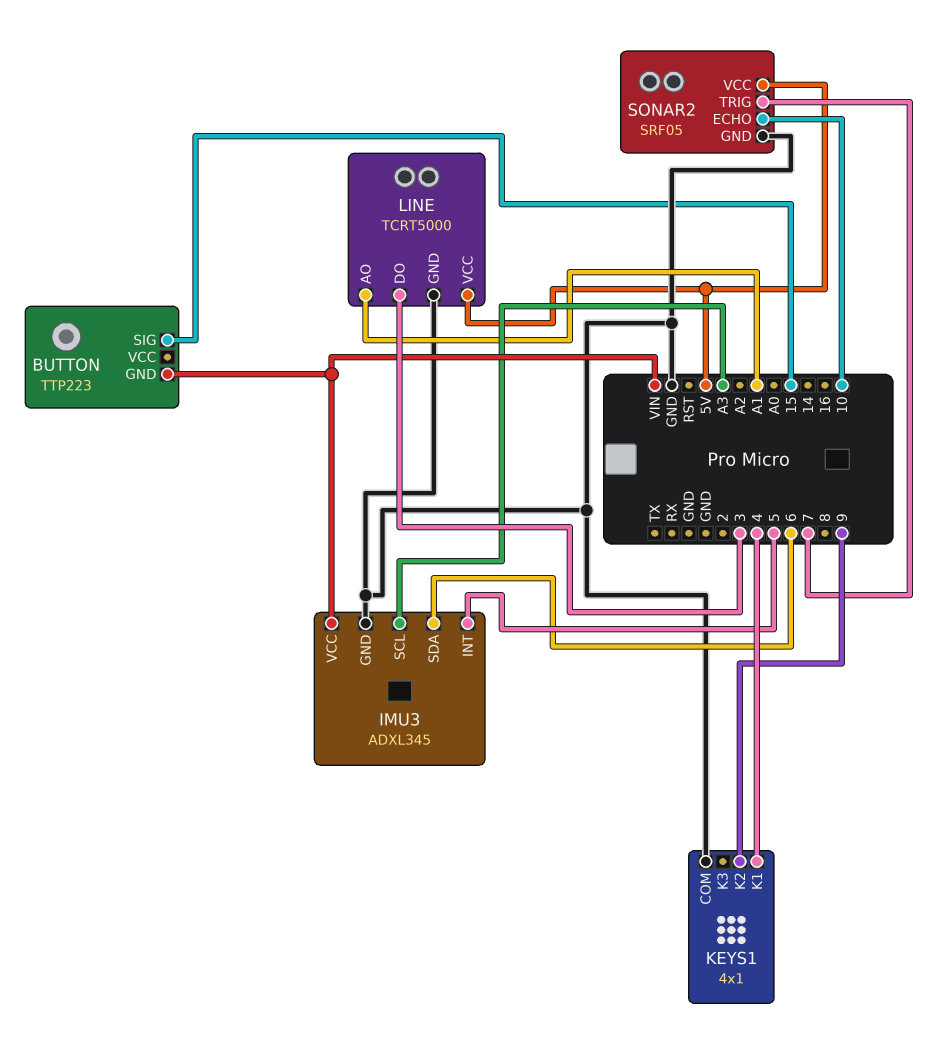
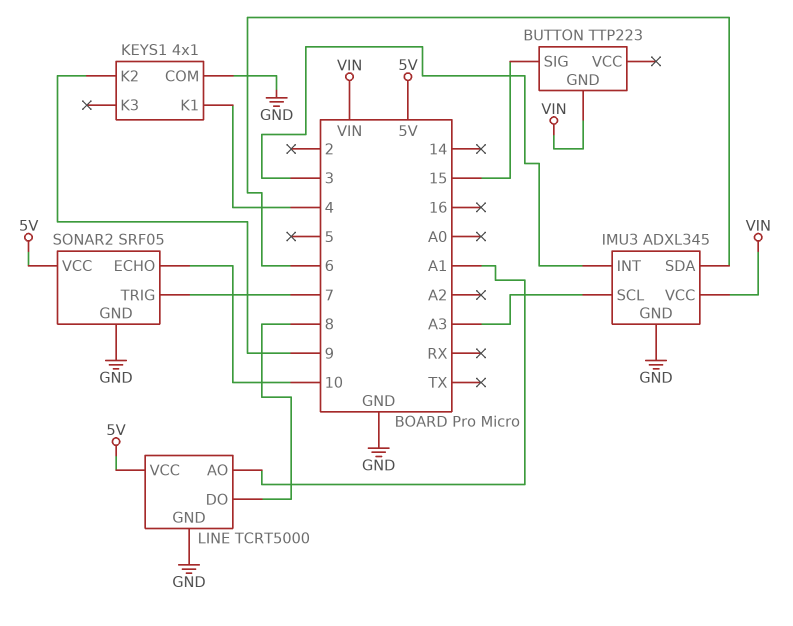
IMU3 pin INT: 5 -> 3
LINE pin DO: 3 -> 8

